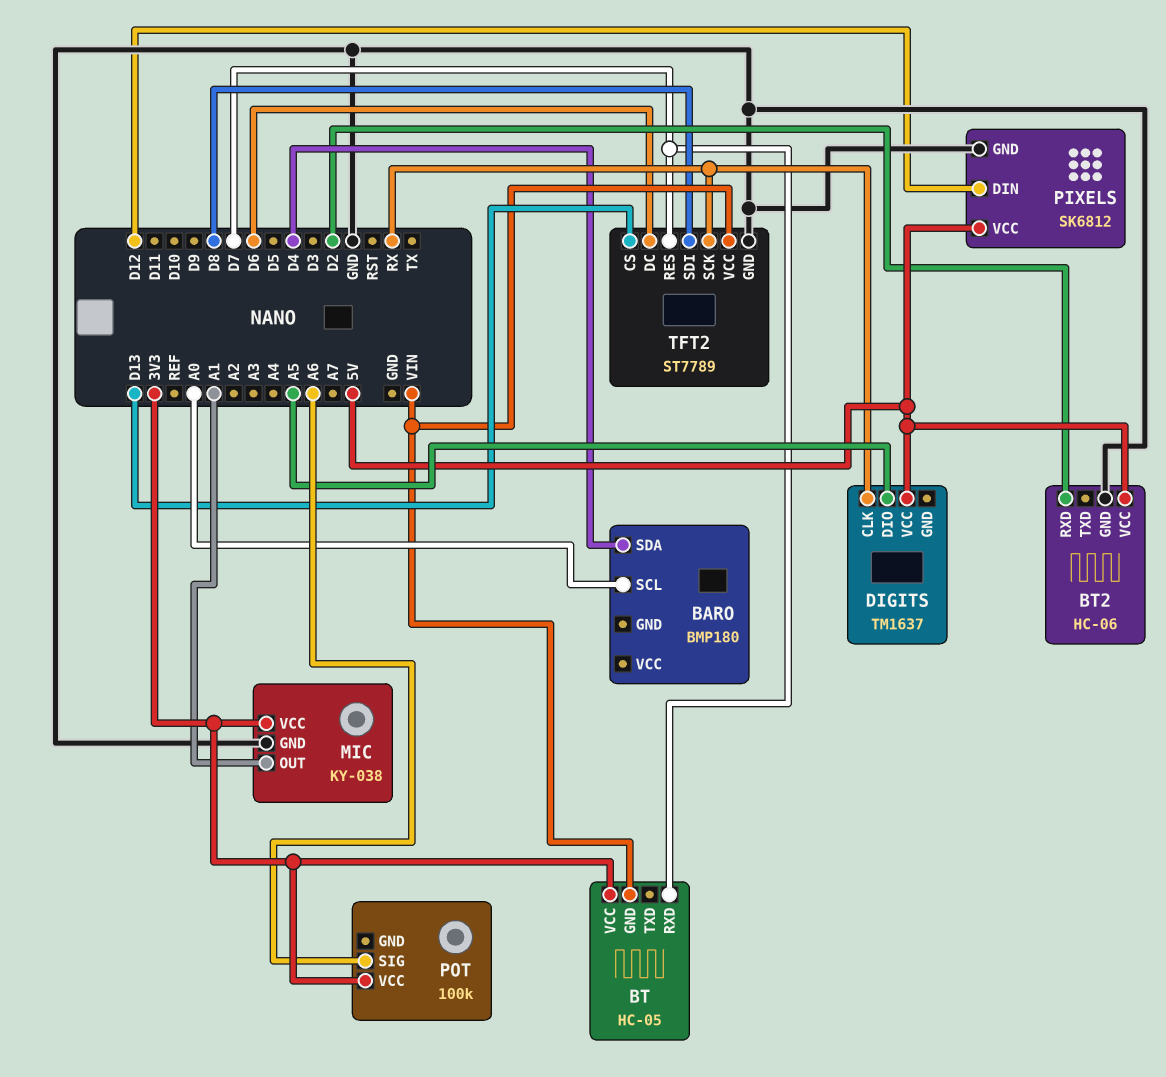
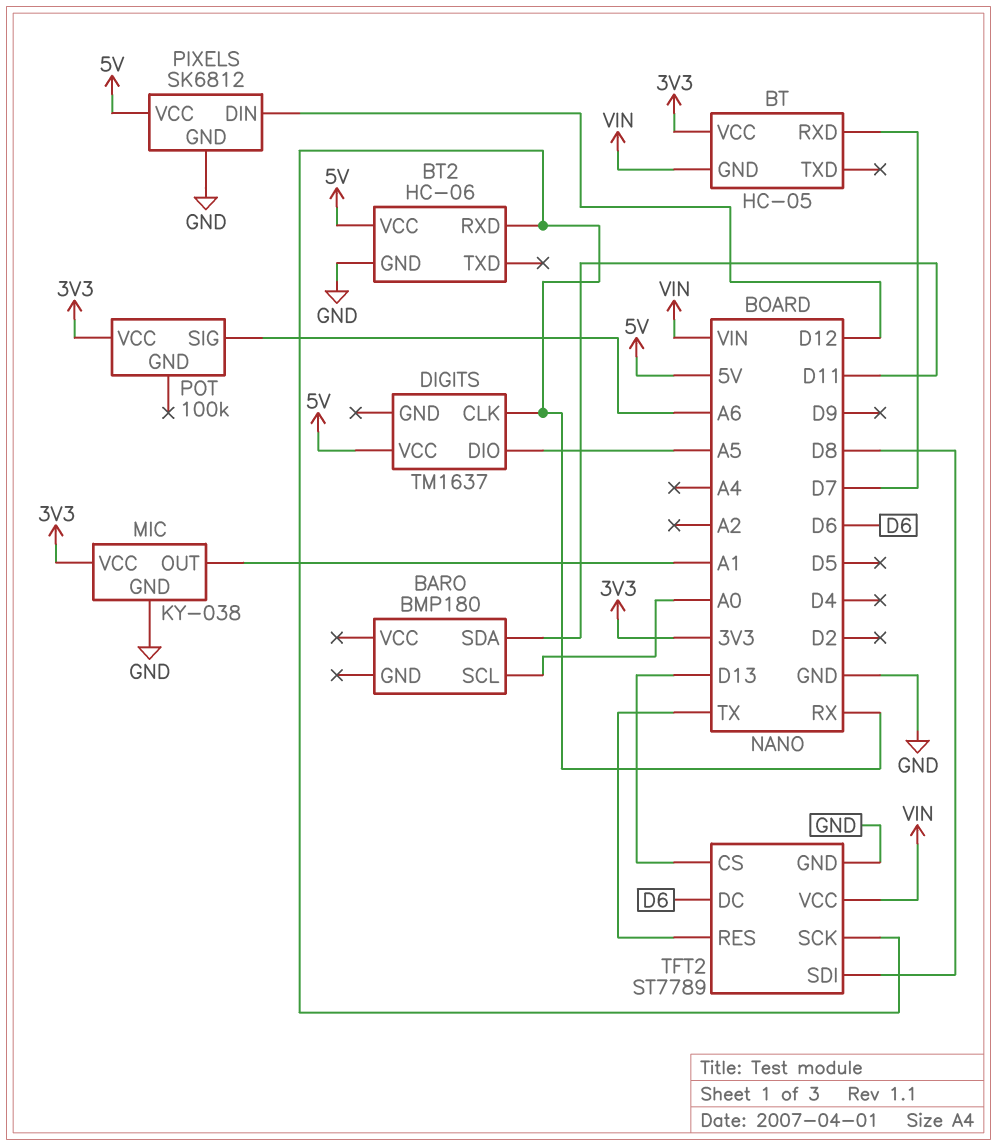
BARO pin SDA: D4 -> D11
BT2 pin RXD: D2 -> RX
TFT2 pin RES: D7 -> TX

